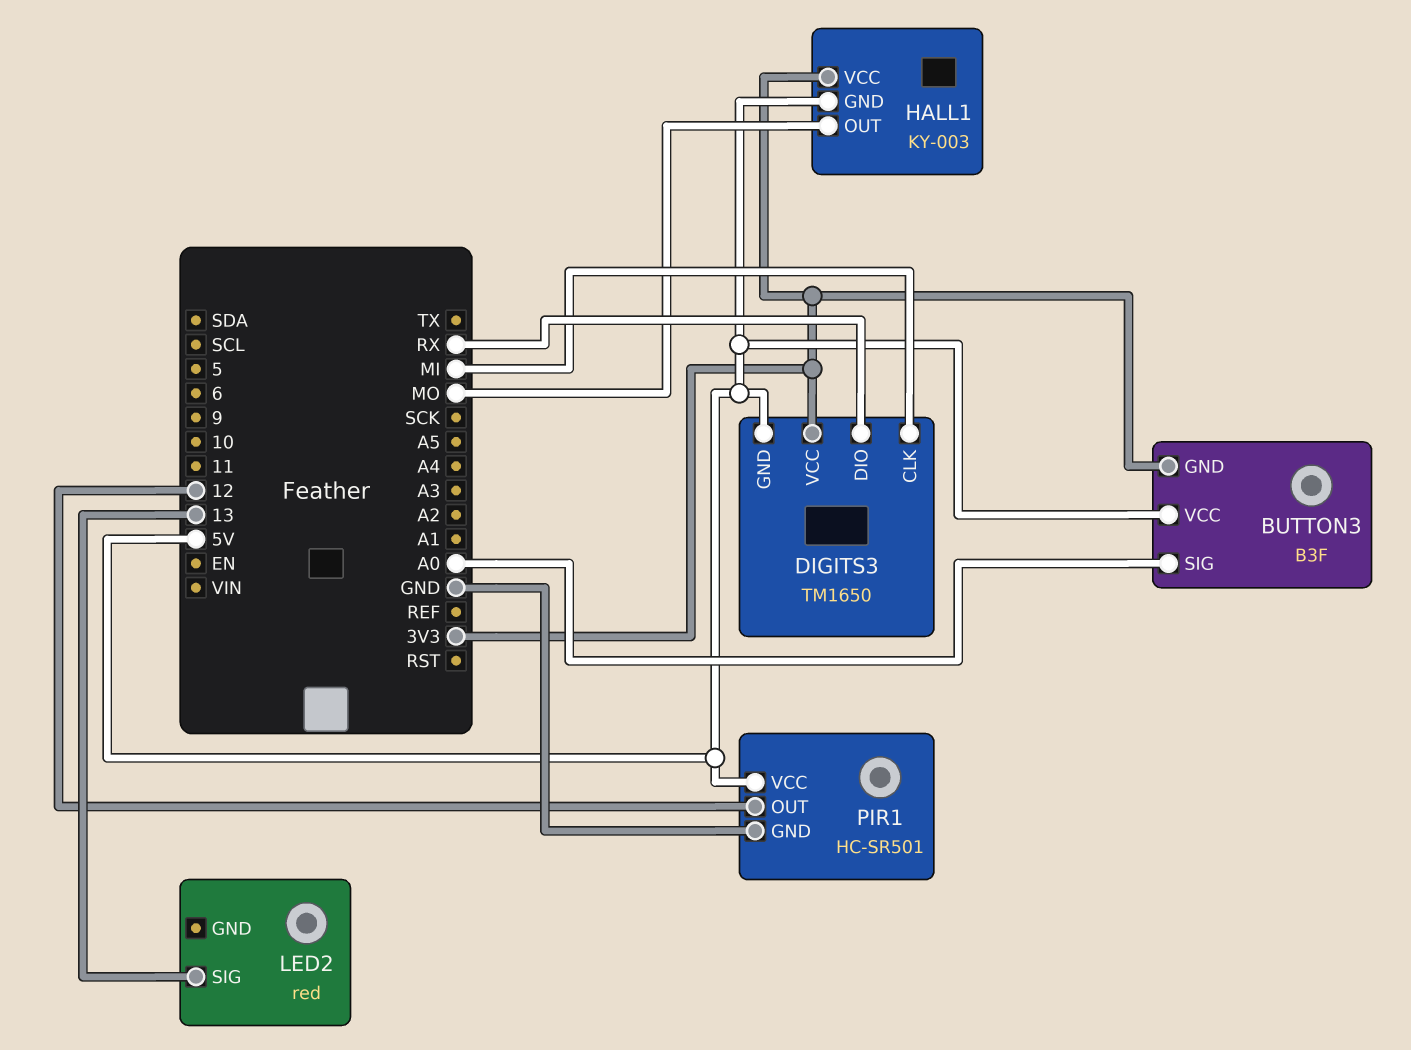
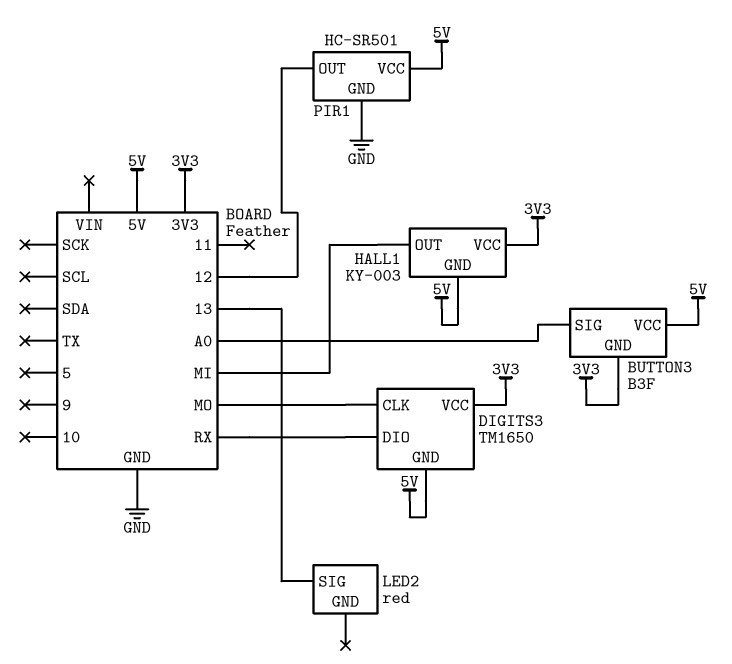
DIGITS3 pin CLK: MI -> MO
HALL1 pin OUT: MO -> MI

